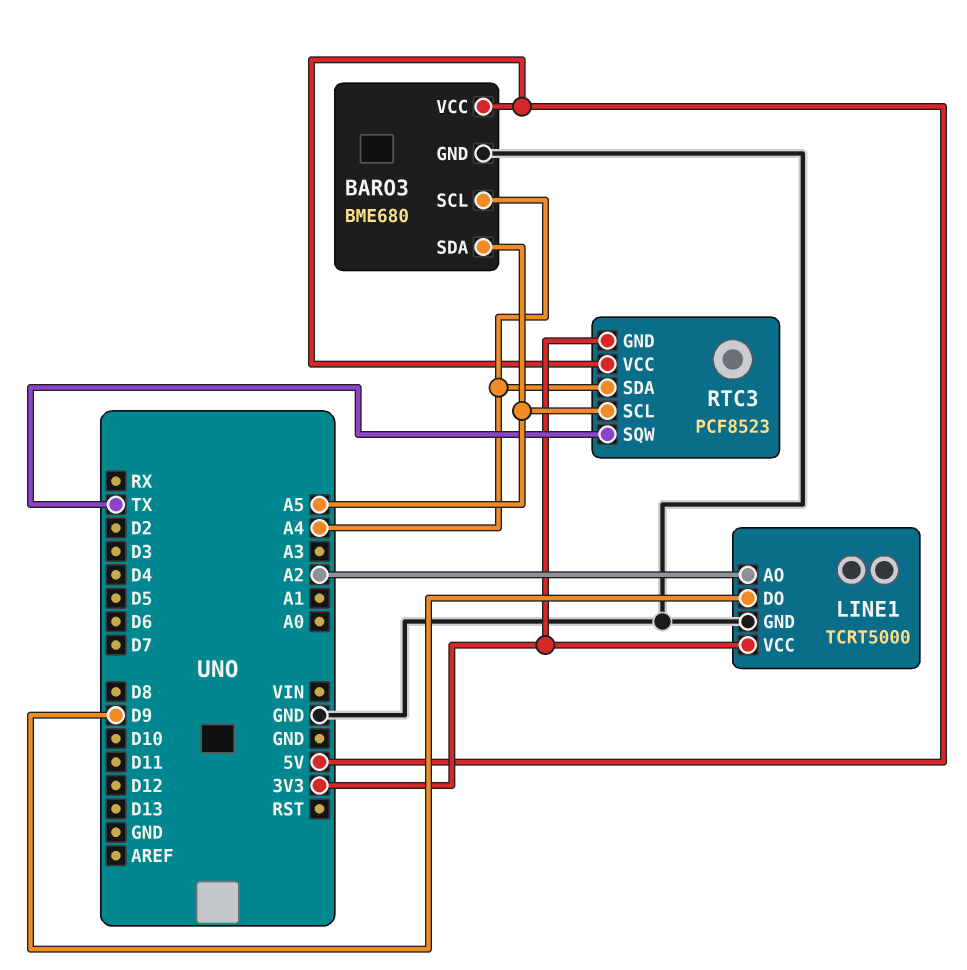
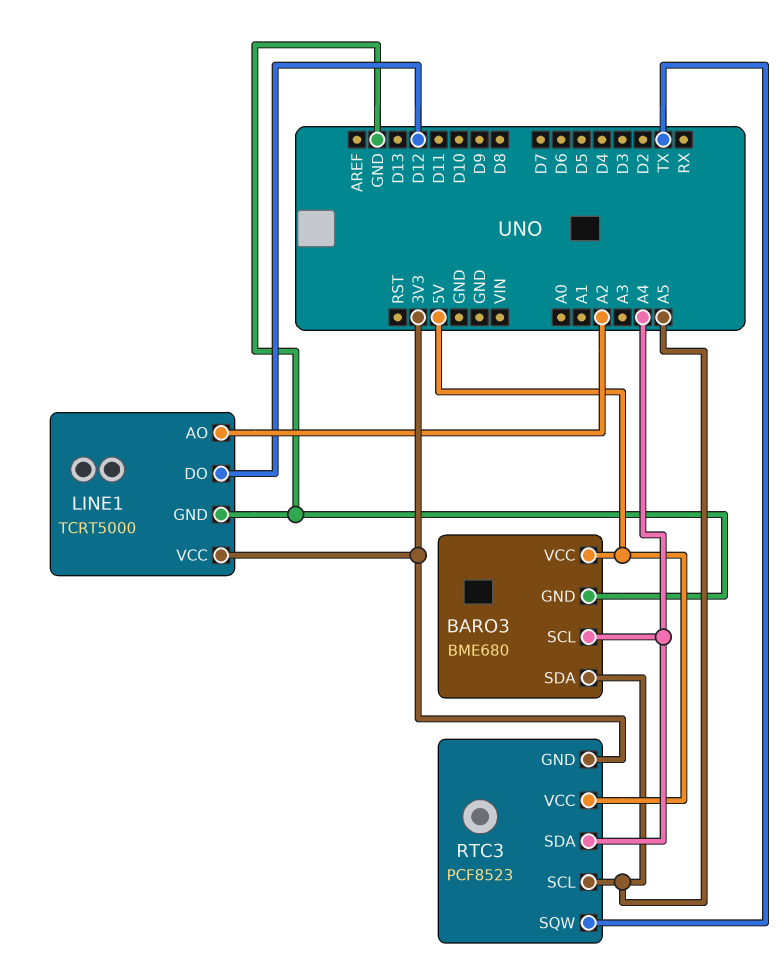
LINE1 pin DO: D9 -> D12

